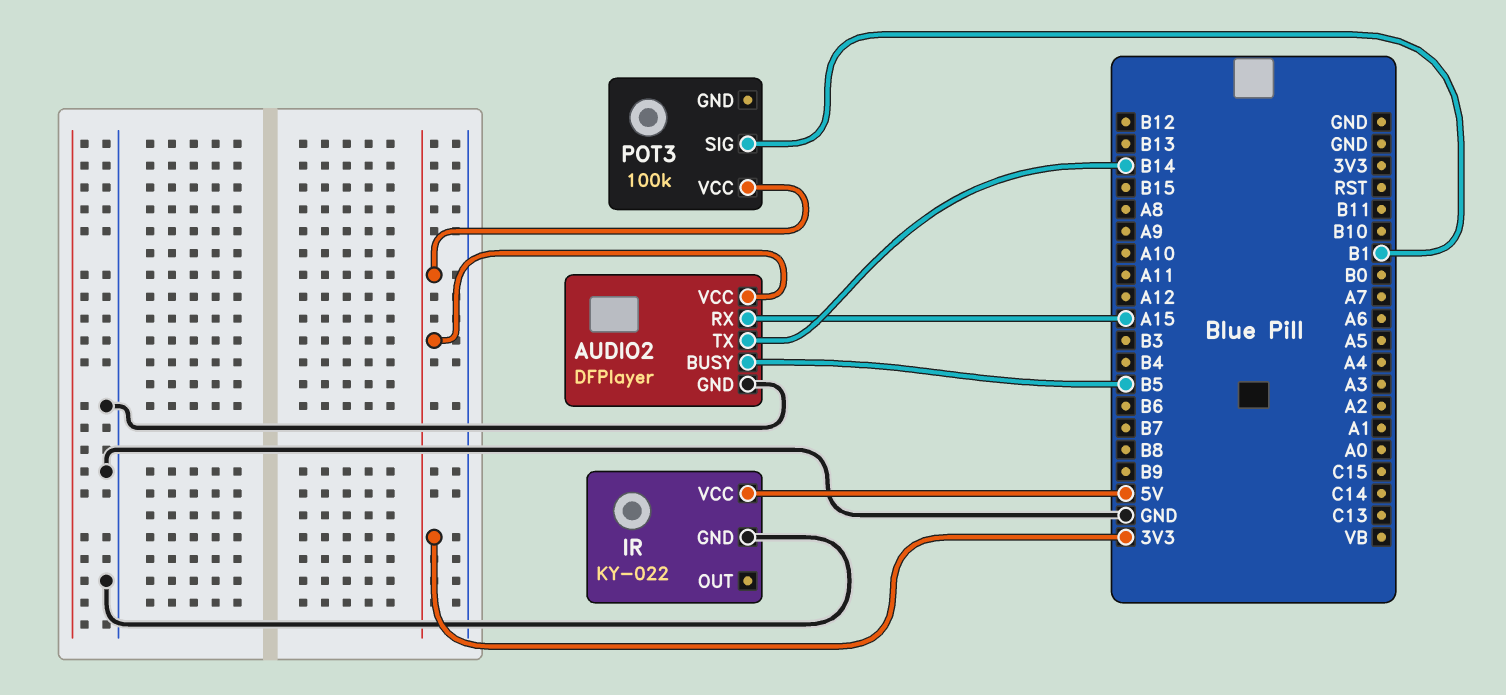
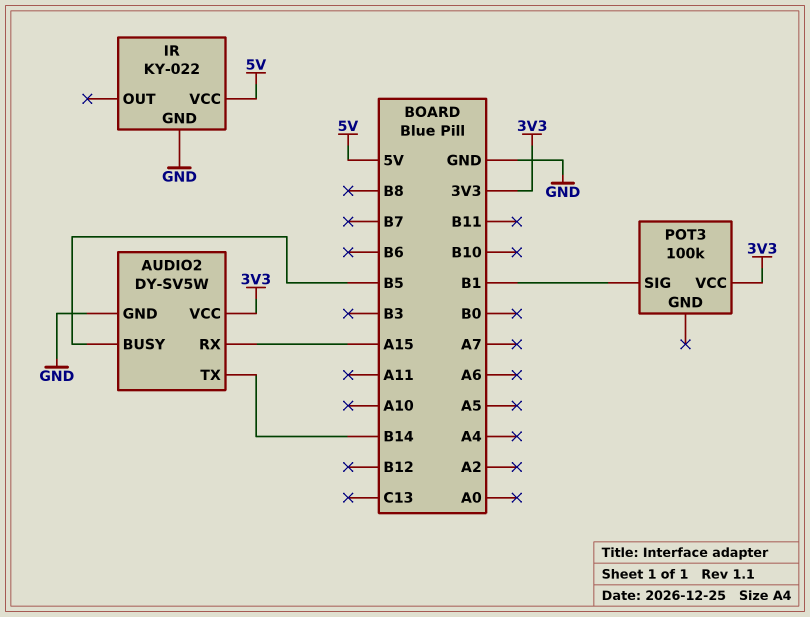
AUDIO2: DFPlayer -> DY-SV5W

